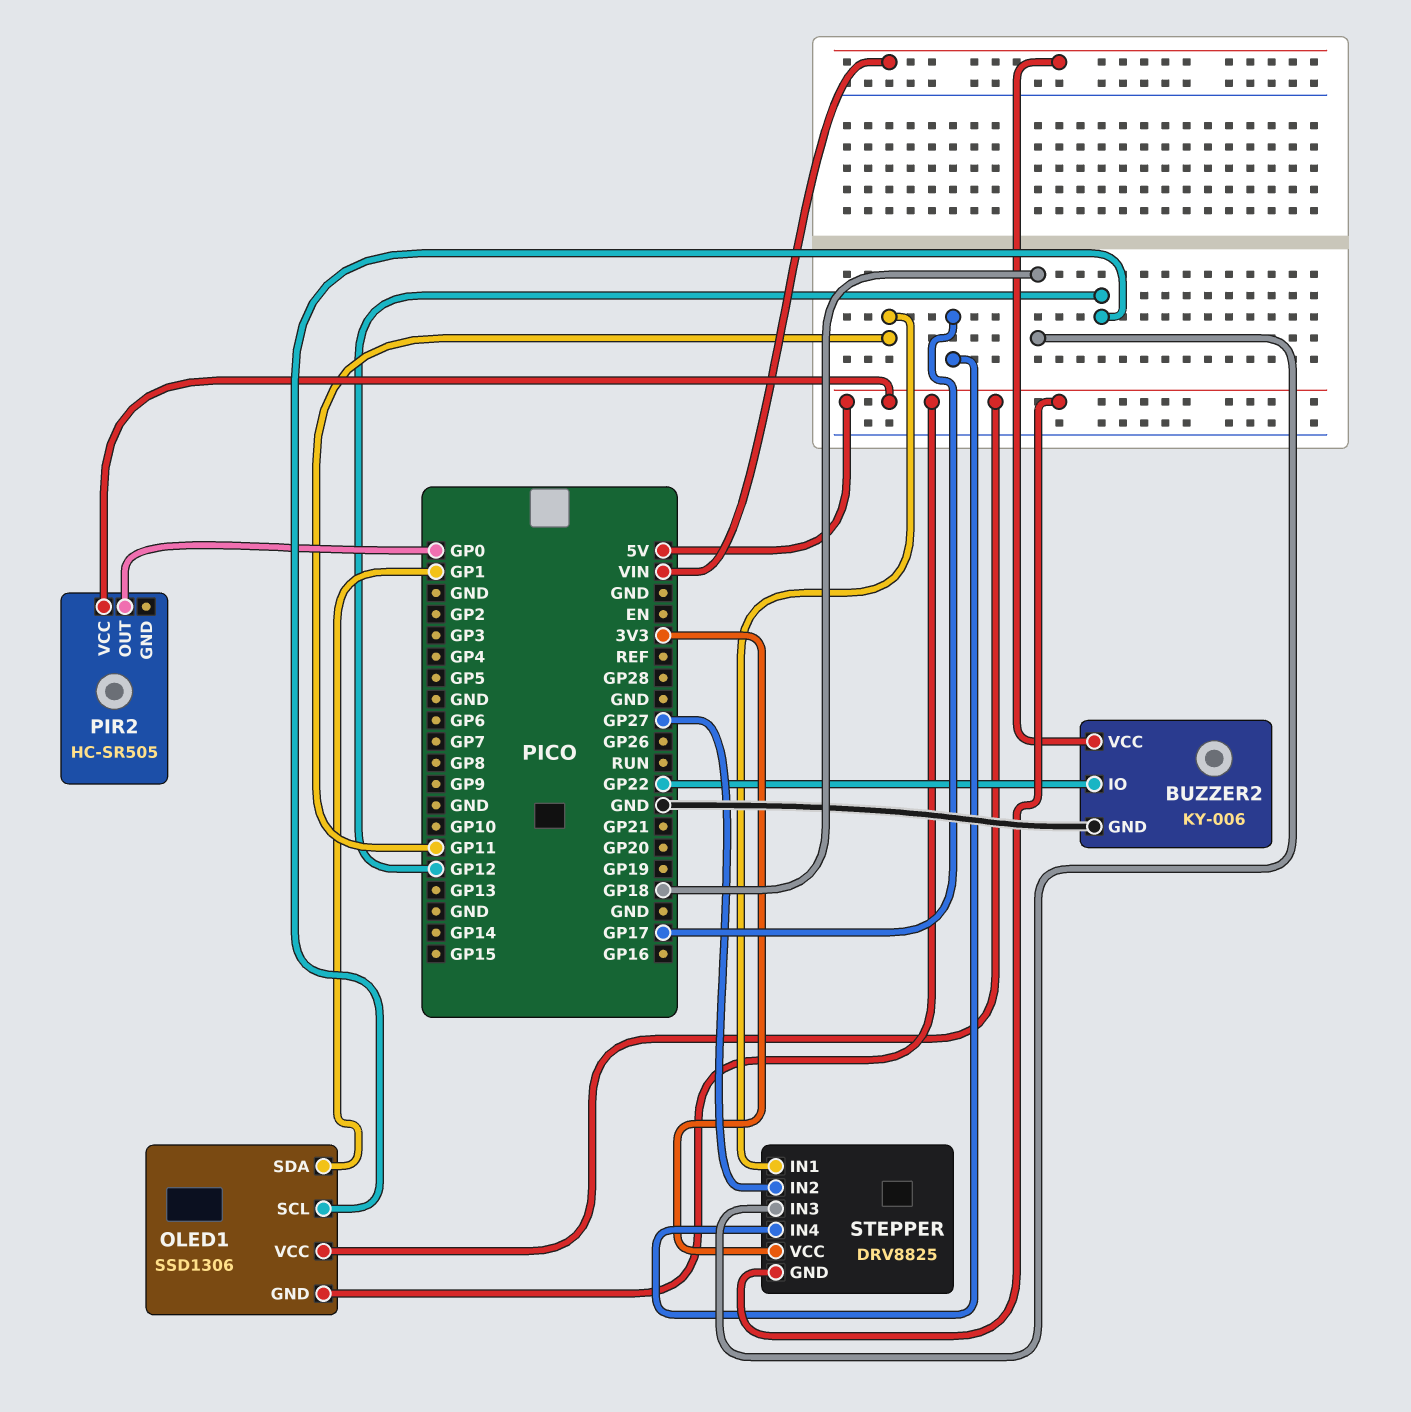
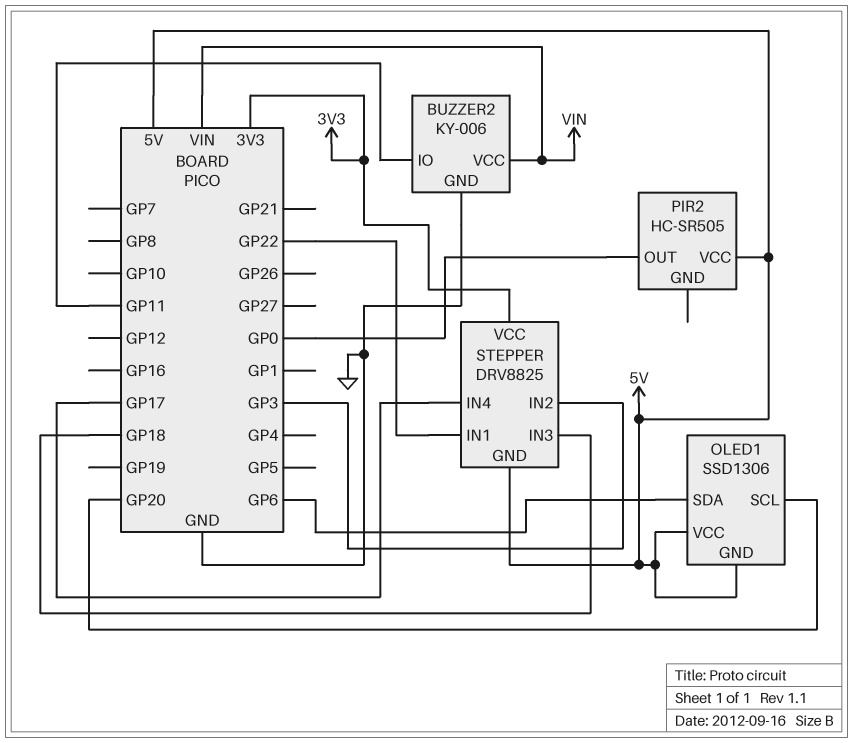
BUZZER2 pin IO: GP22 -> GP11
OLED1 pin SCL: GP12 -> GP20
OLED1 pin SDA: GP1 -> GP6
STEPPER pin IN1: GP11 -> GP22
STEPPER pin IN2: GP27 -> GP3

